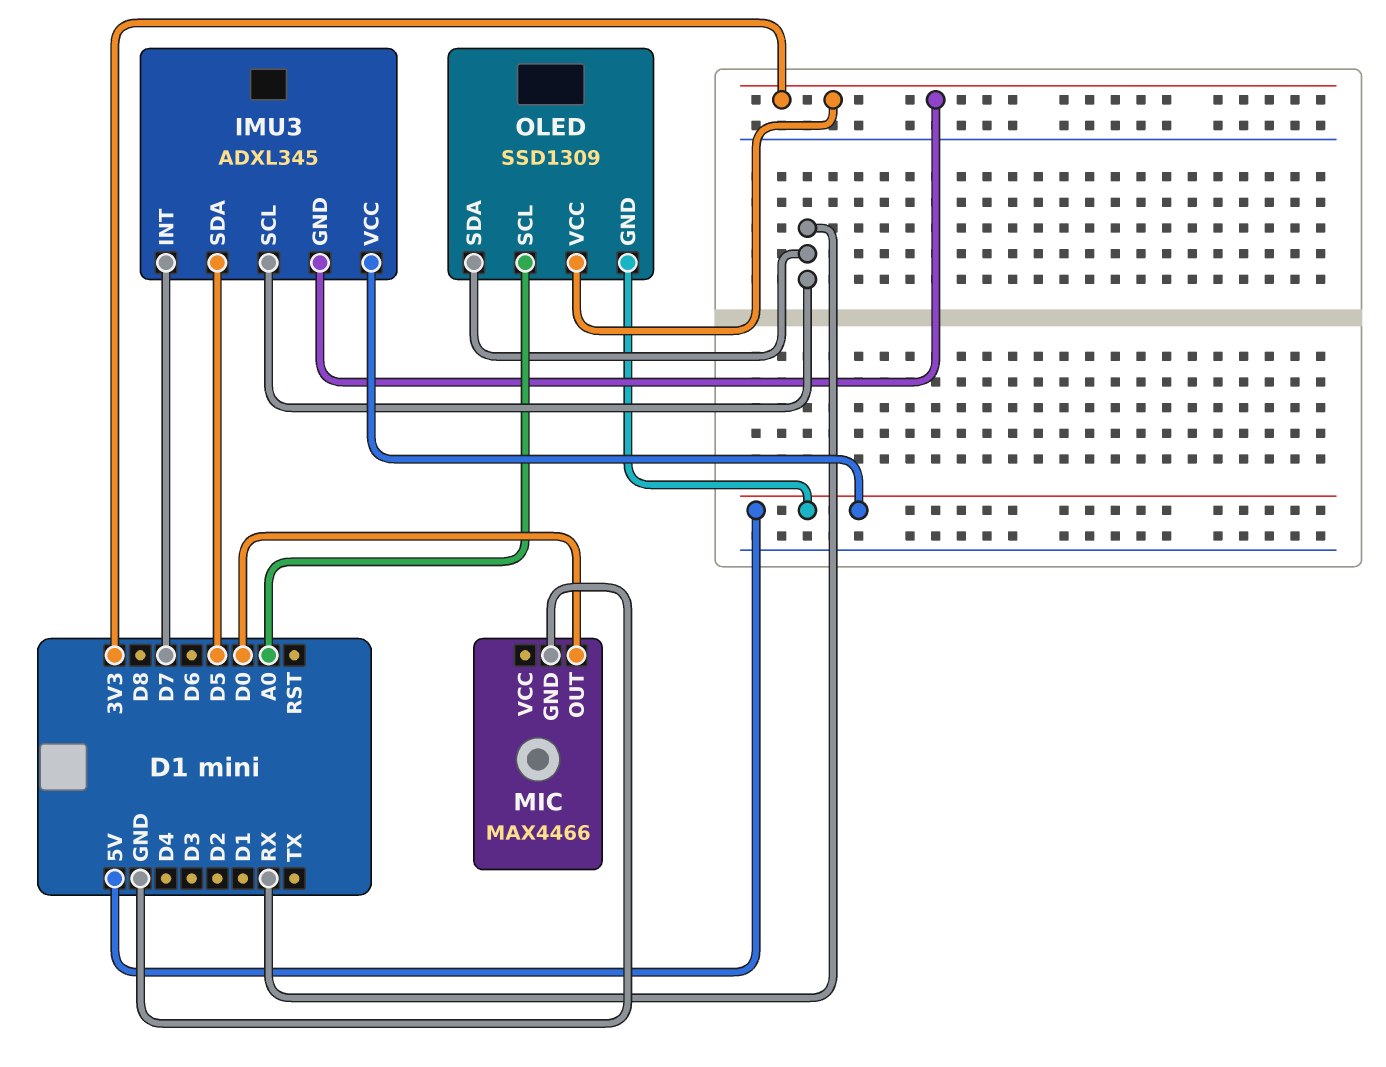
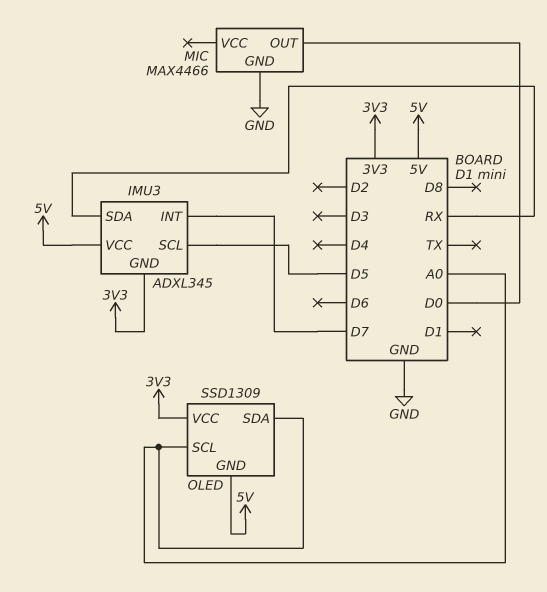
IMU3 pin SCL: RX -> D5
IMU3 pin SDA: D5 -> RX
OLED pin SDA: RX -> A0

